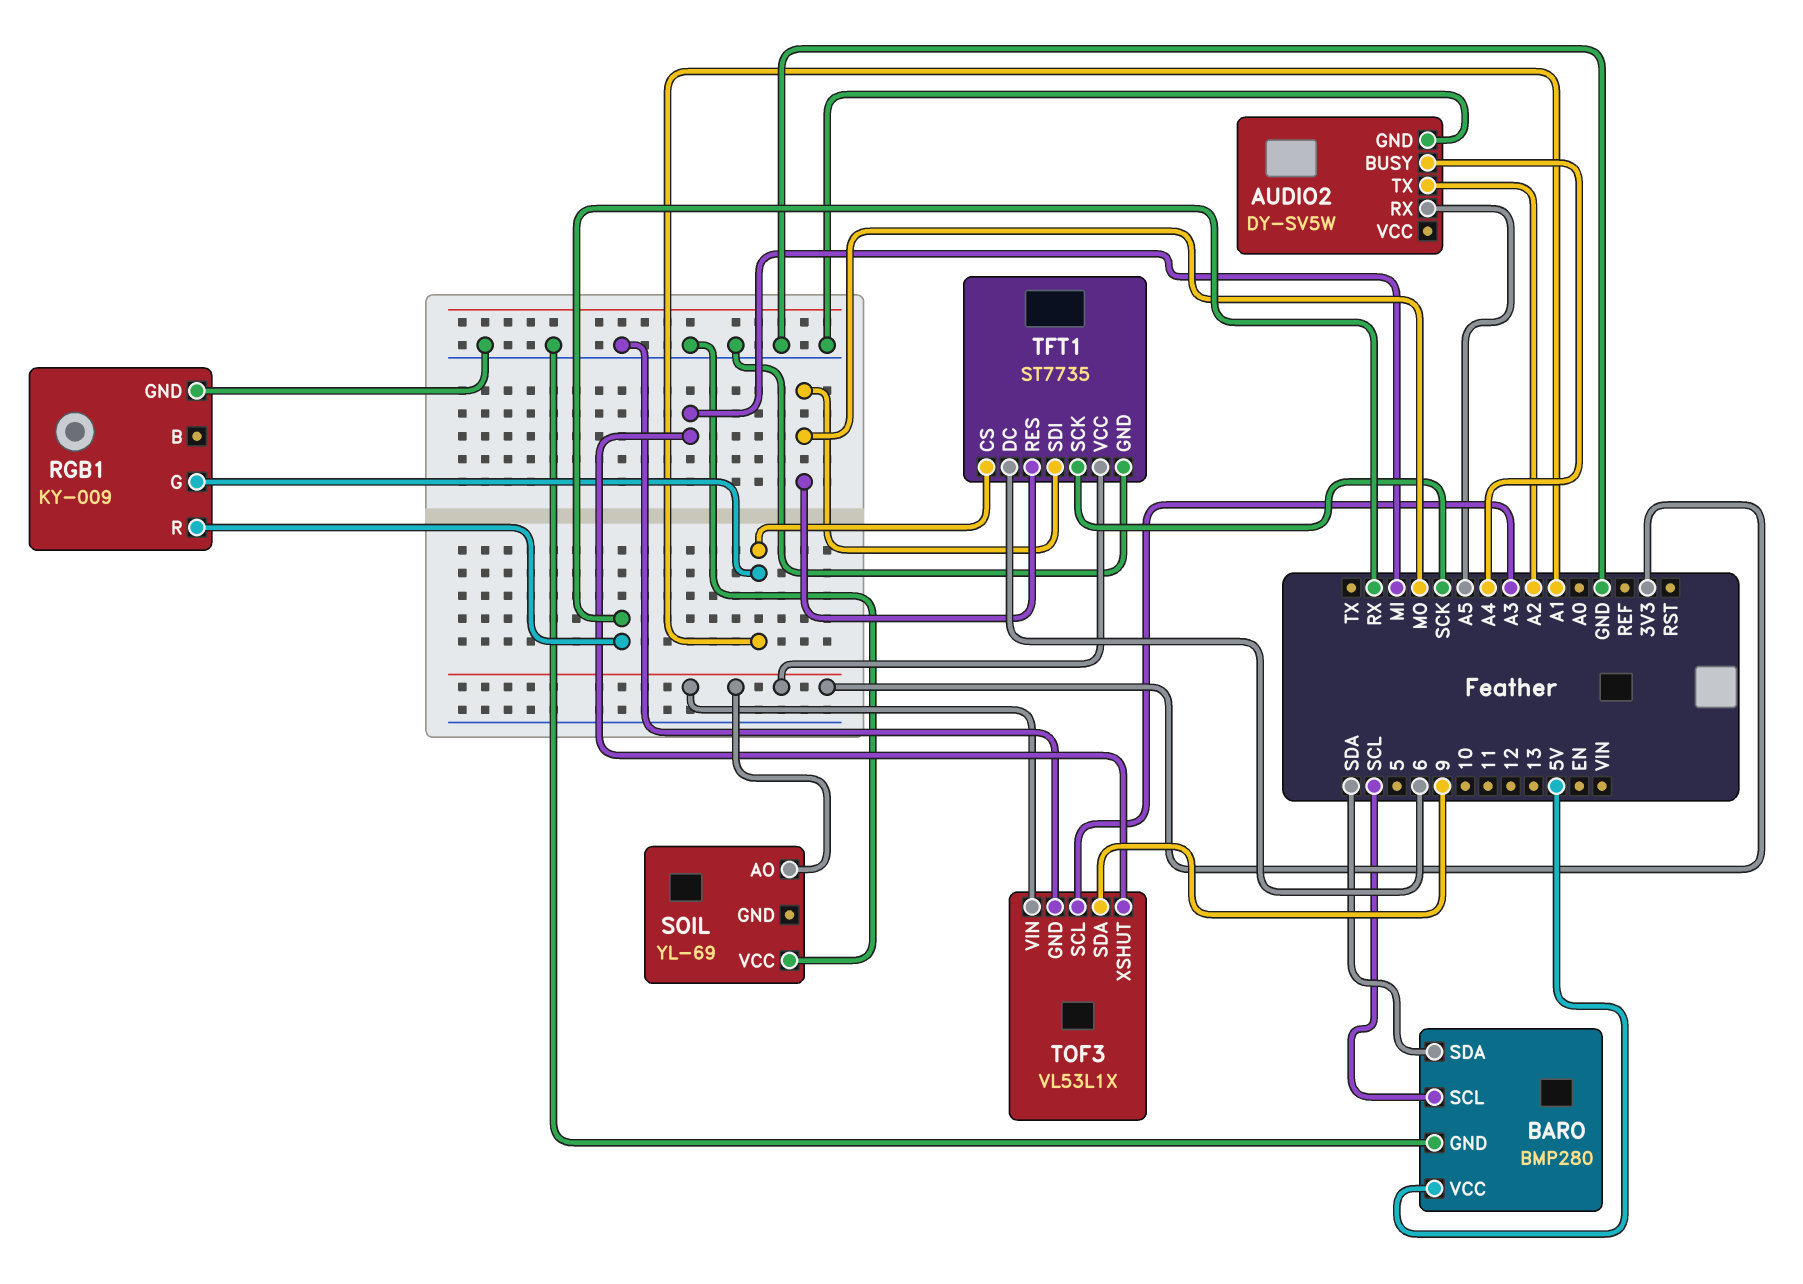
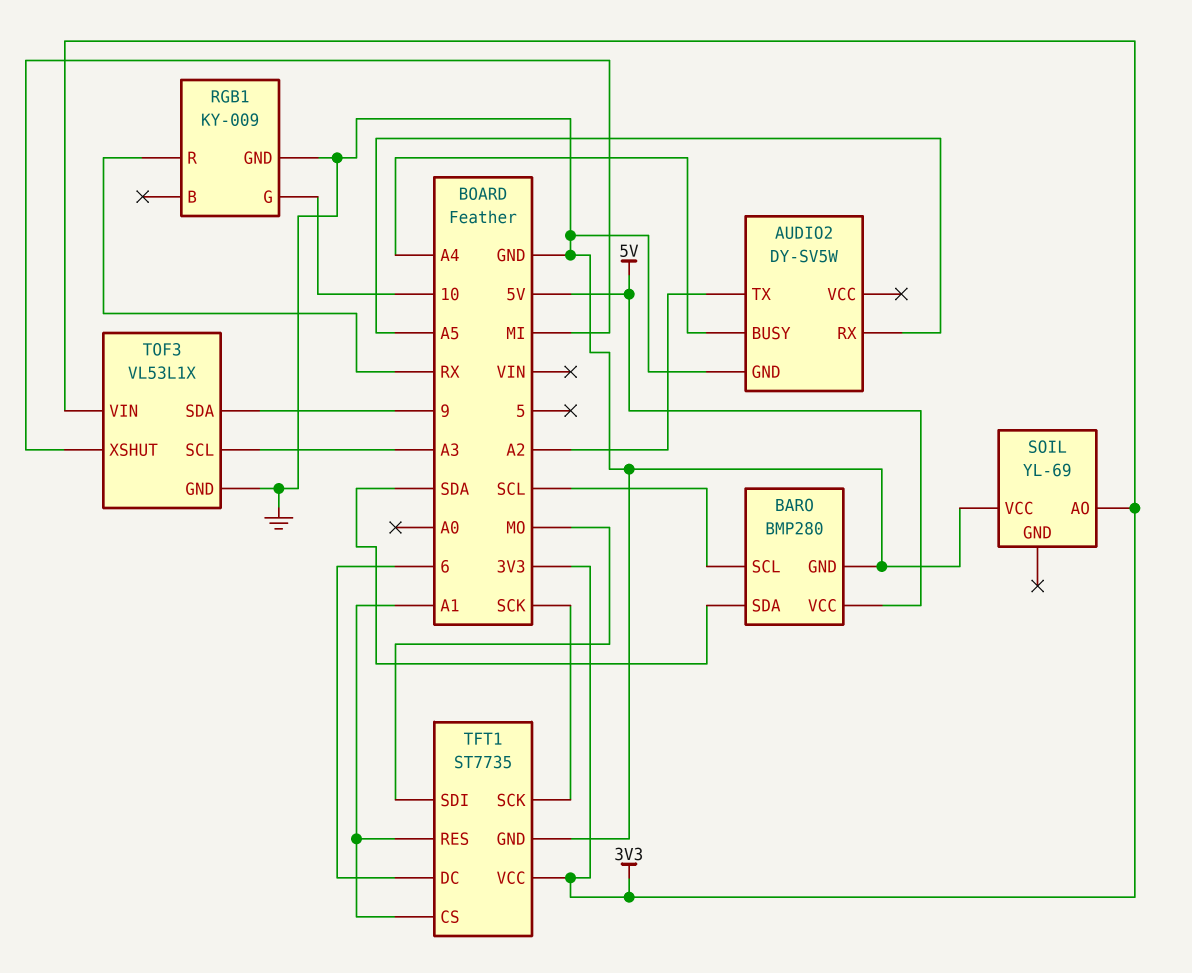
RGB1 pin G: A1 -> 10
TFT1 pin RES: MO -> A1

